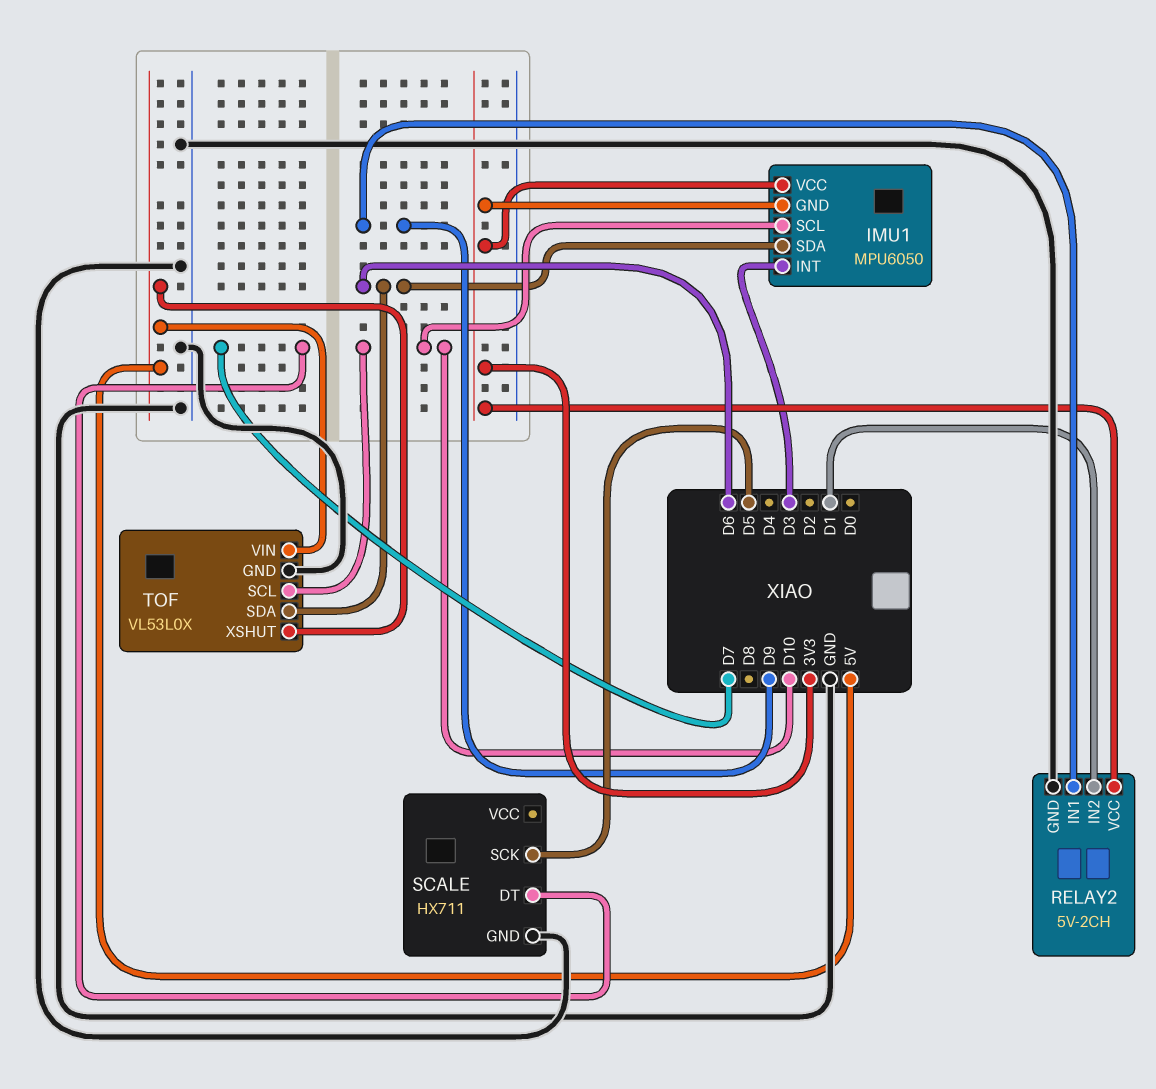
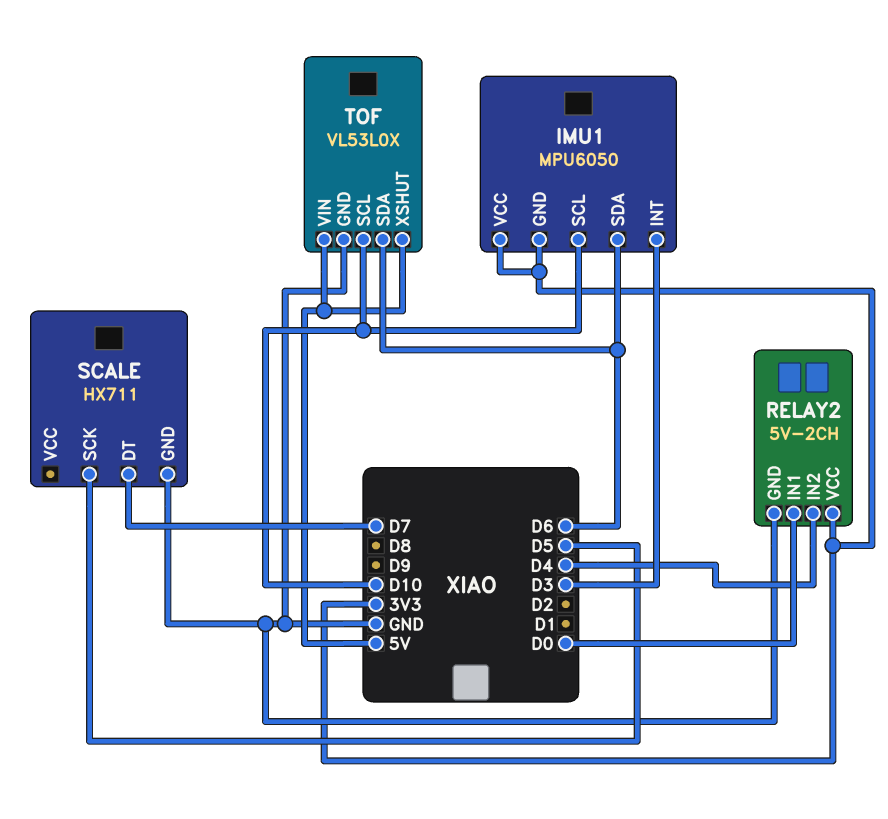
RELAY2 pin IN1: D9 -> D0
RELAY2 pin IN2: D1 -> D4

